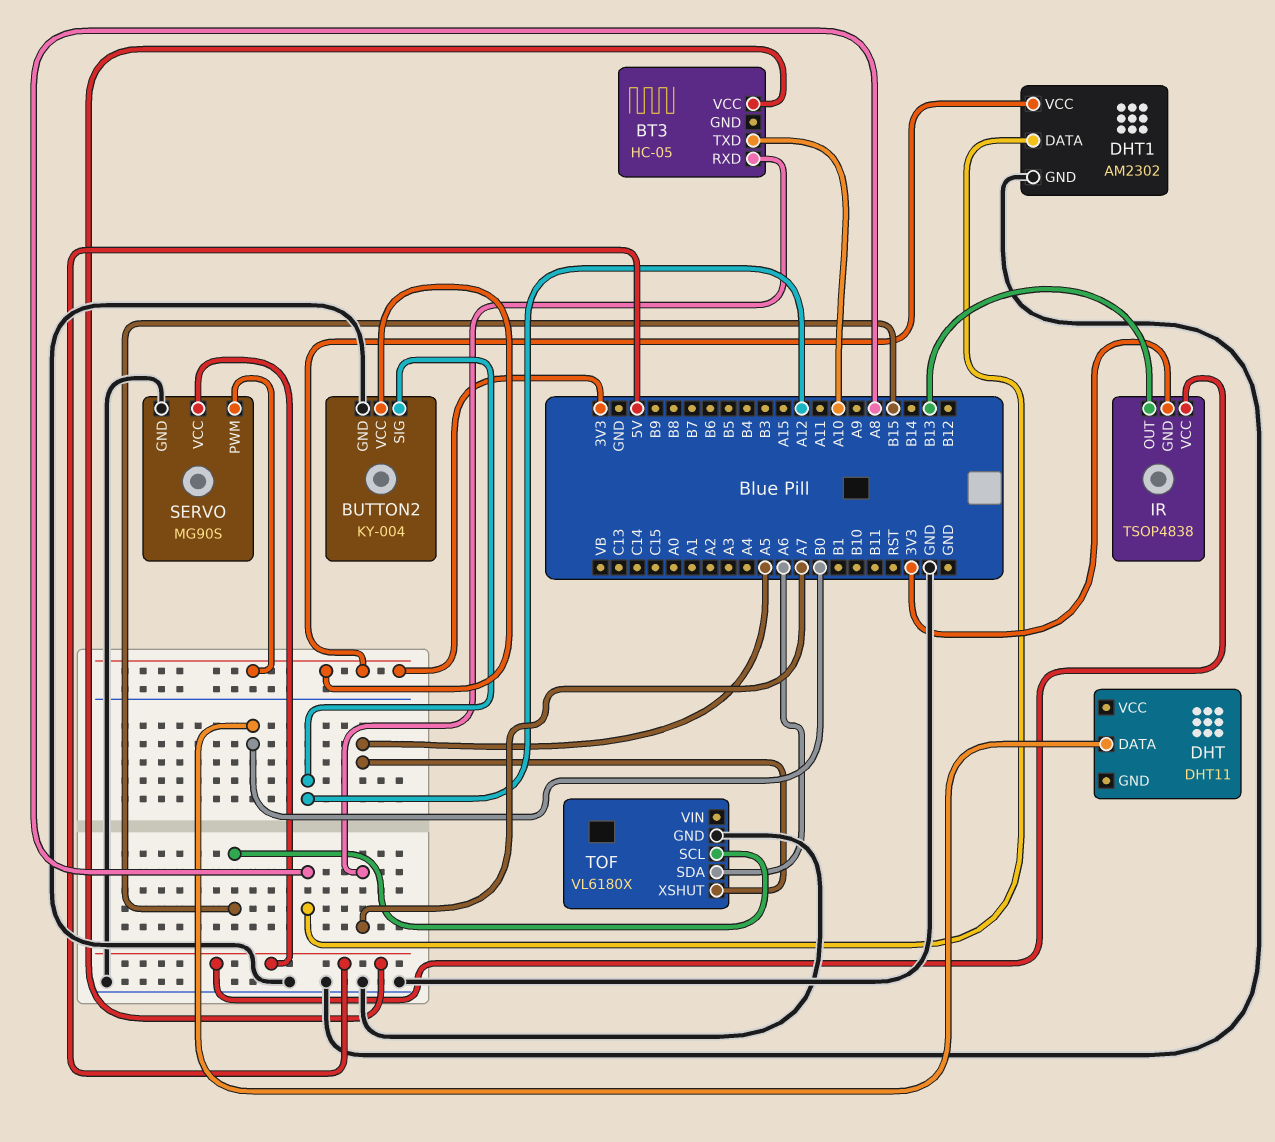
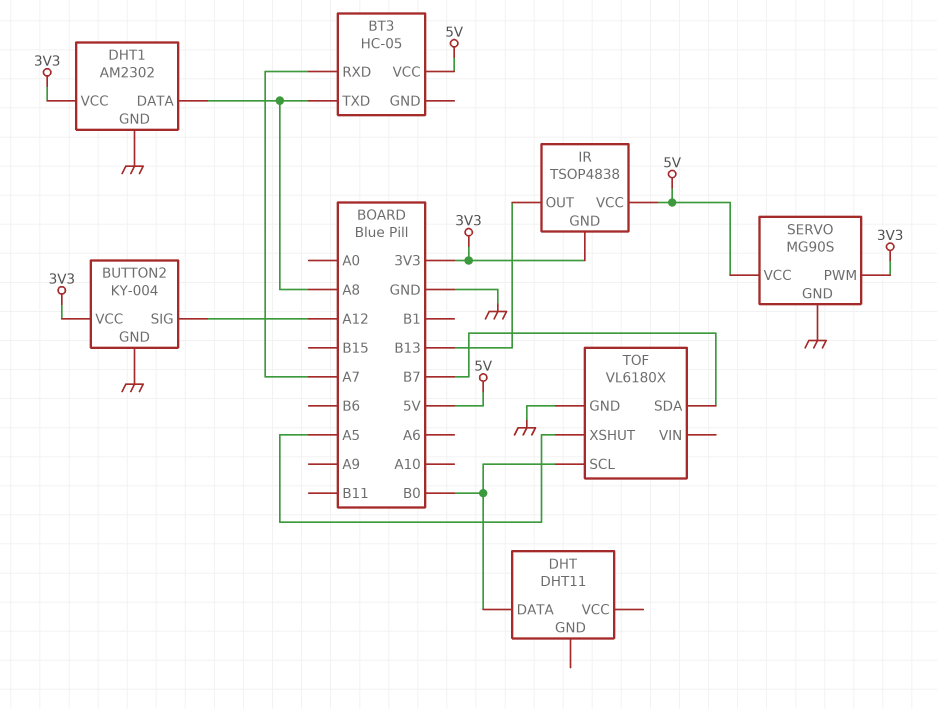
BT3 pin TXD: A10 -> A8
TOF pin SCL: B15 -> B0
TOF pin SDA: A6 -> B7

